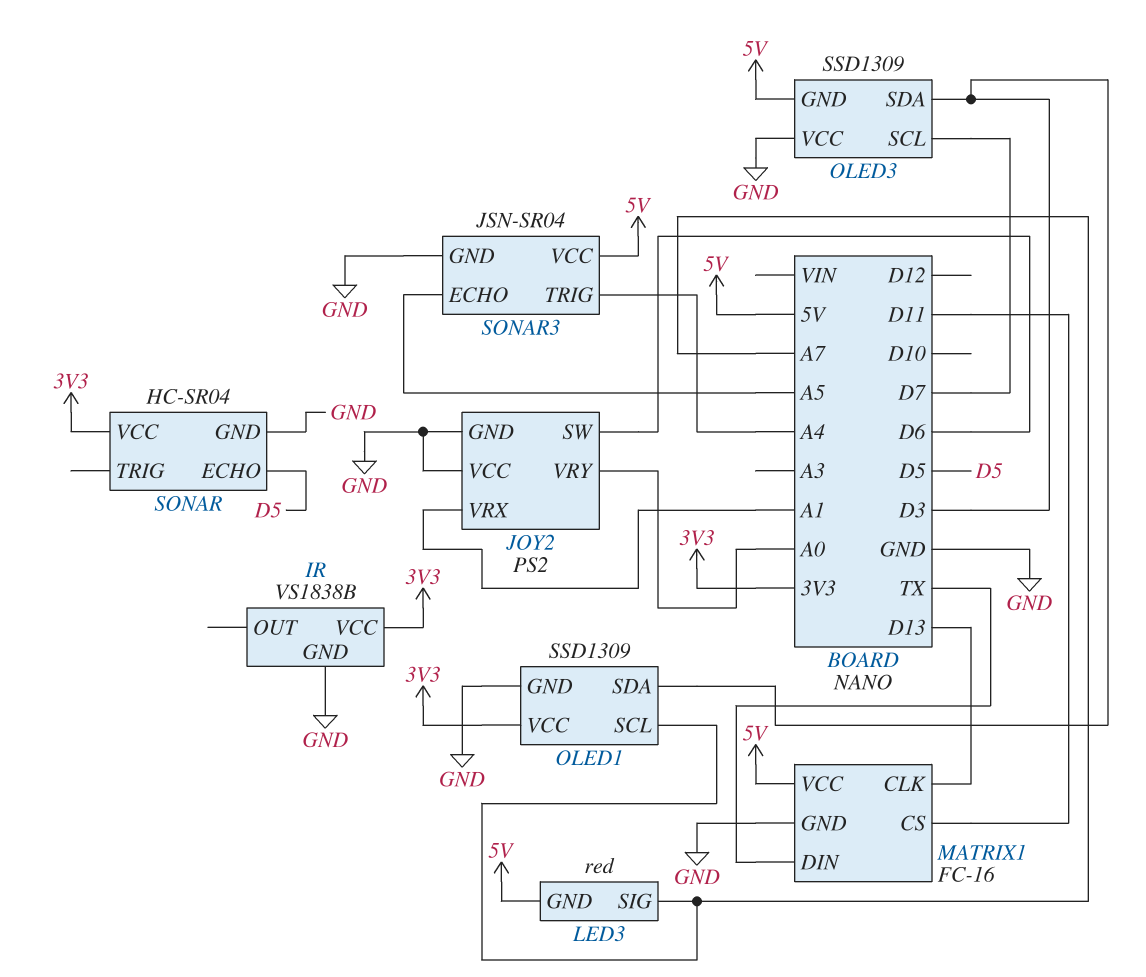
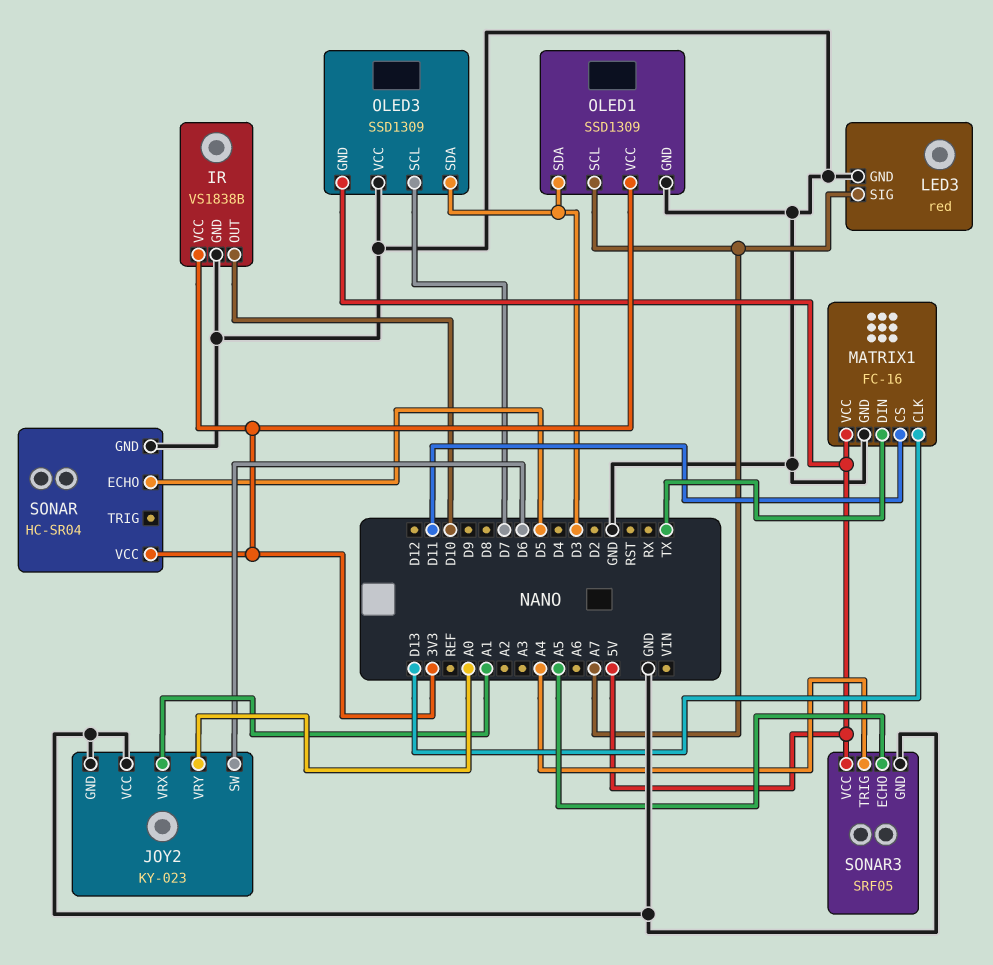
IR pin OUT: none -> D10
JOY2: PS2 -> KY-023
LED3 pin GND: 5V -> GND
SONAR3: JSN-SR04 -> SRF05

